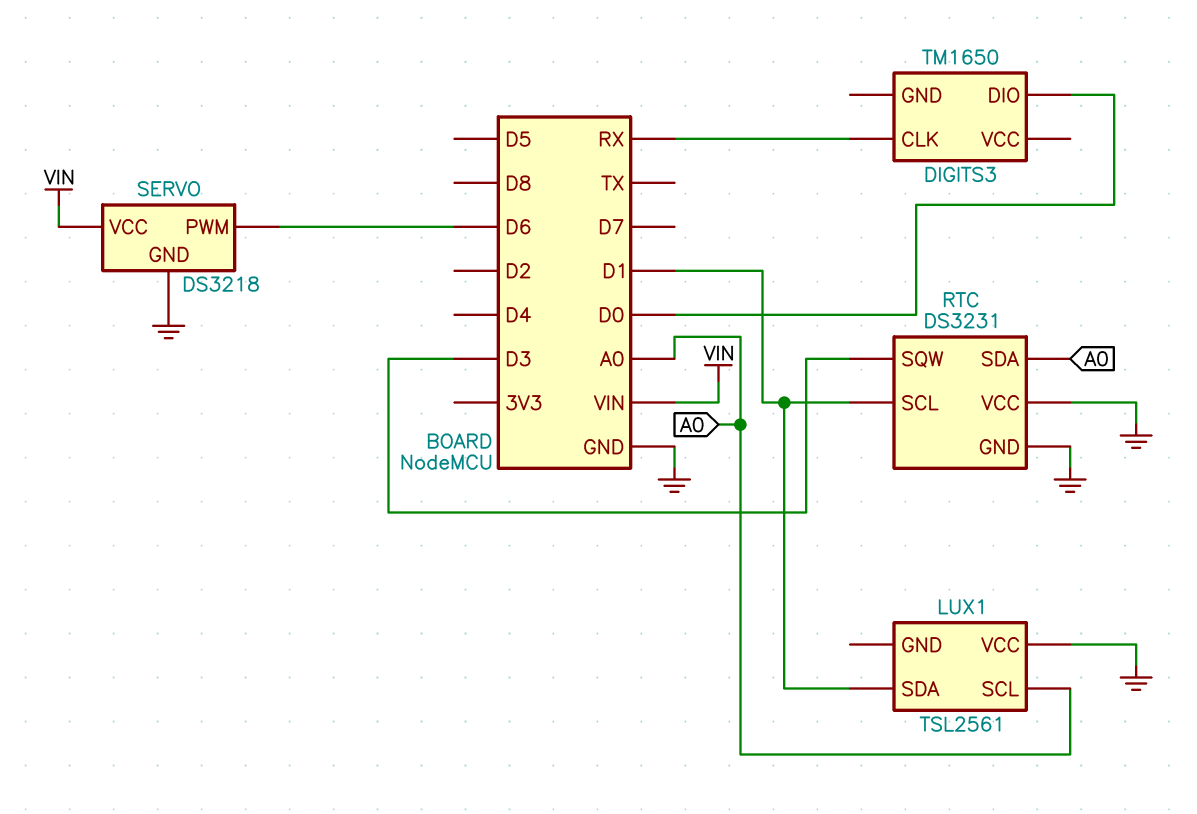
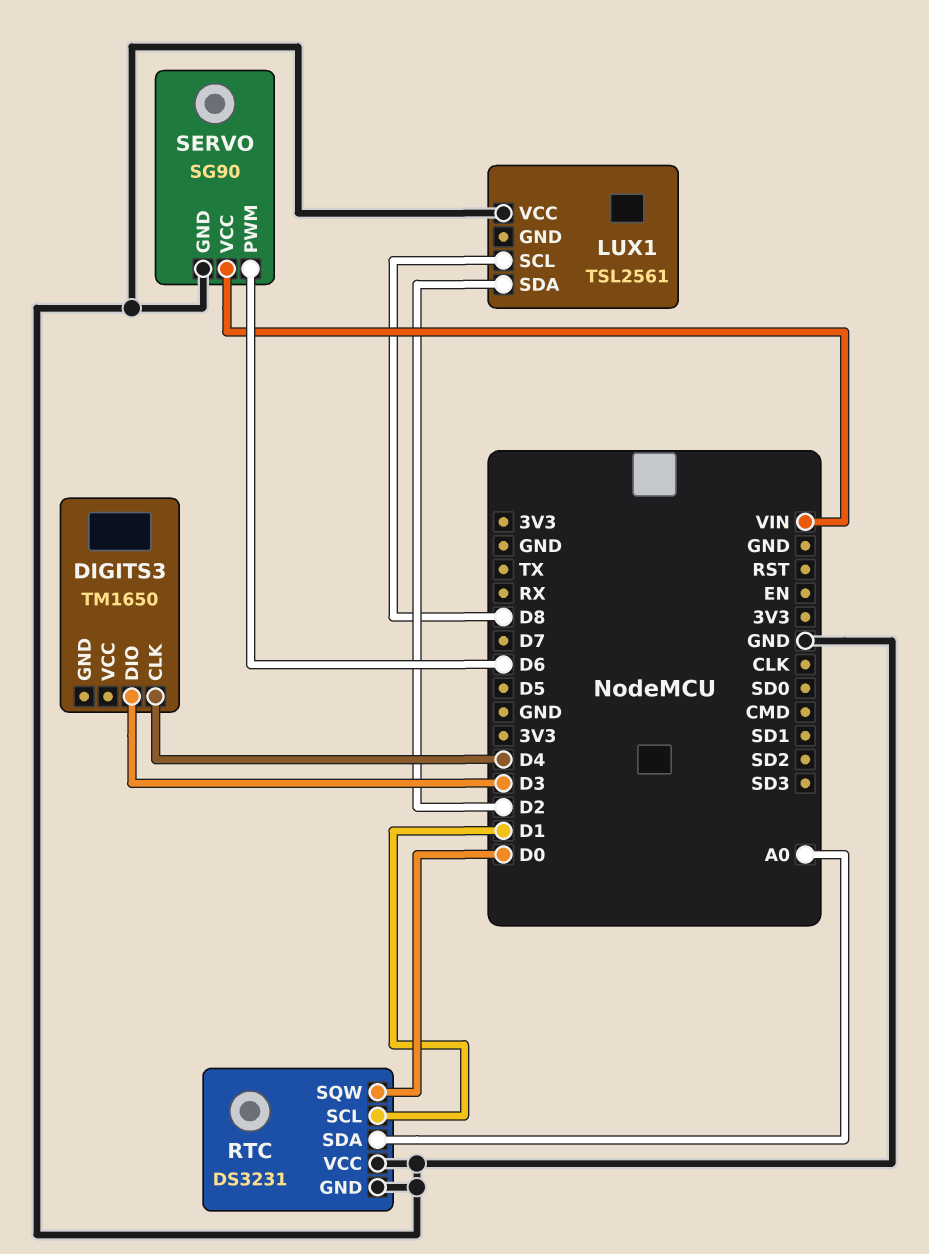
DIGITS3 pin CLK: RX -> D4
DIGITS3 pin DIO: D0 -> D3
LUX1 pin SCL: A0 -> D8
LUX1 pin SDA: D1 -> D2
RTC pin SQW: D3 -> D0
SERVO: DS3218 -> SG90

